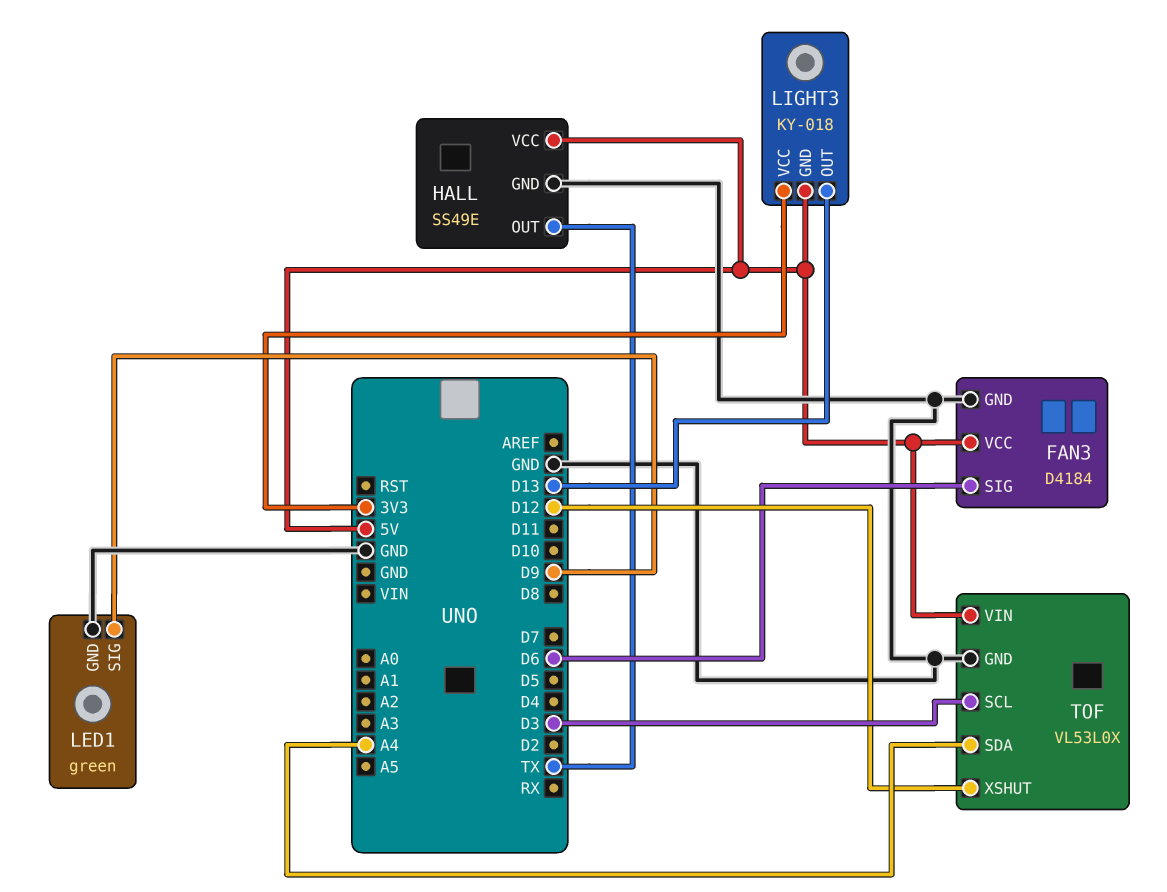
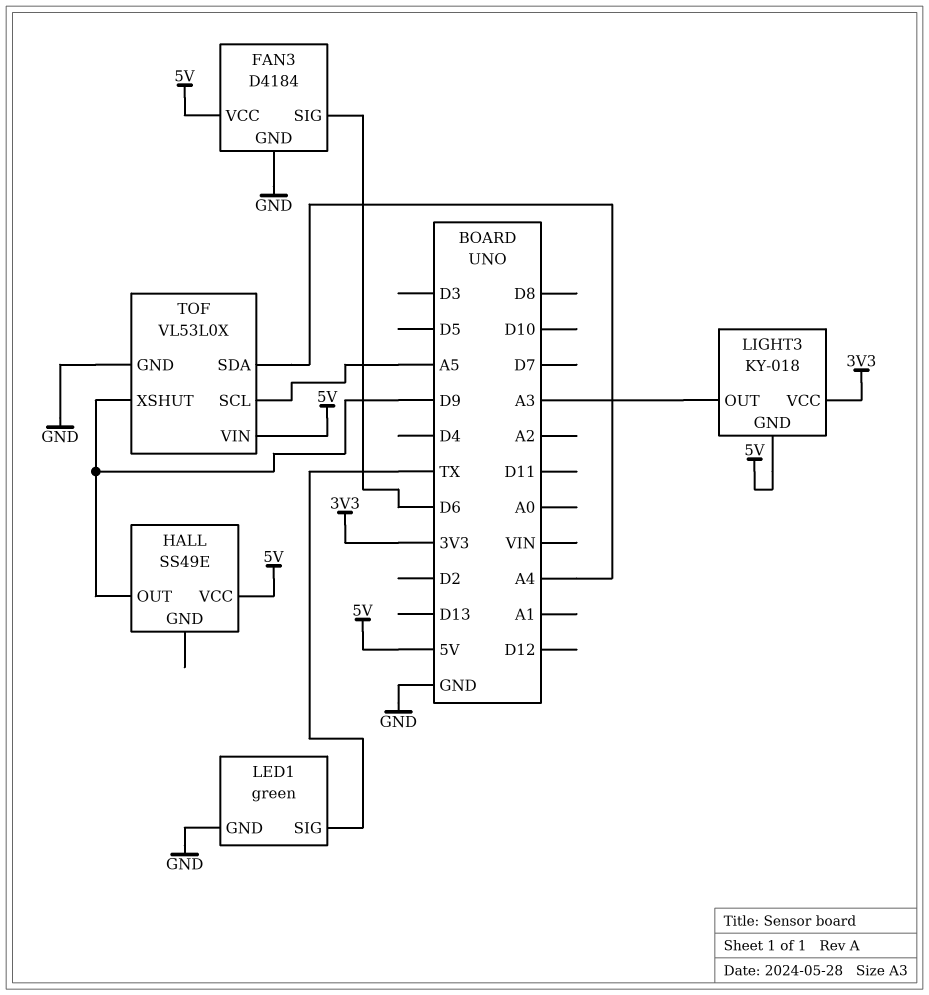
HALL pin GND: GND -> none
HALL pin OUT: TX -> D9
LED1 pin SIG: D9 -> TX
LIGHT3 pin OUT: D13 -> A3
TOF pin SCL: D3 -> A5
TOF pin XSHUT: D12 -> D9

